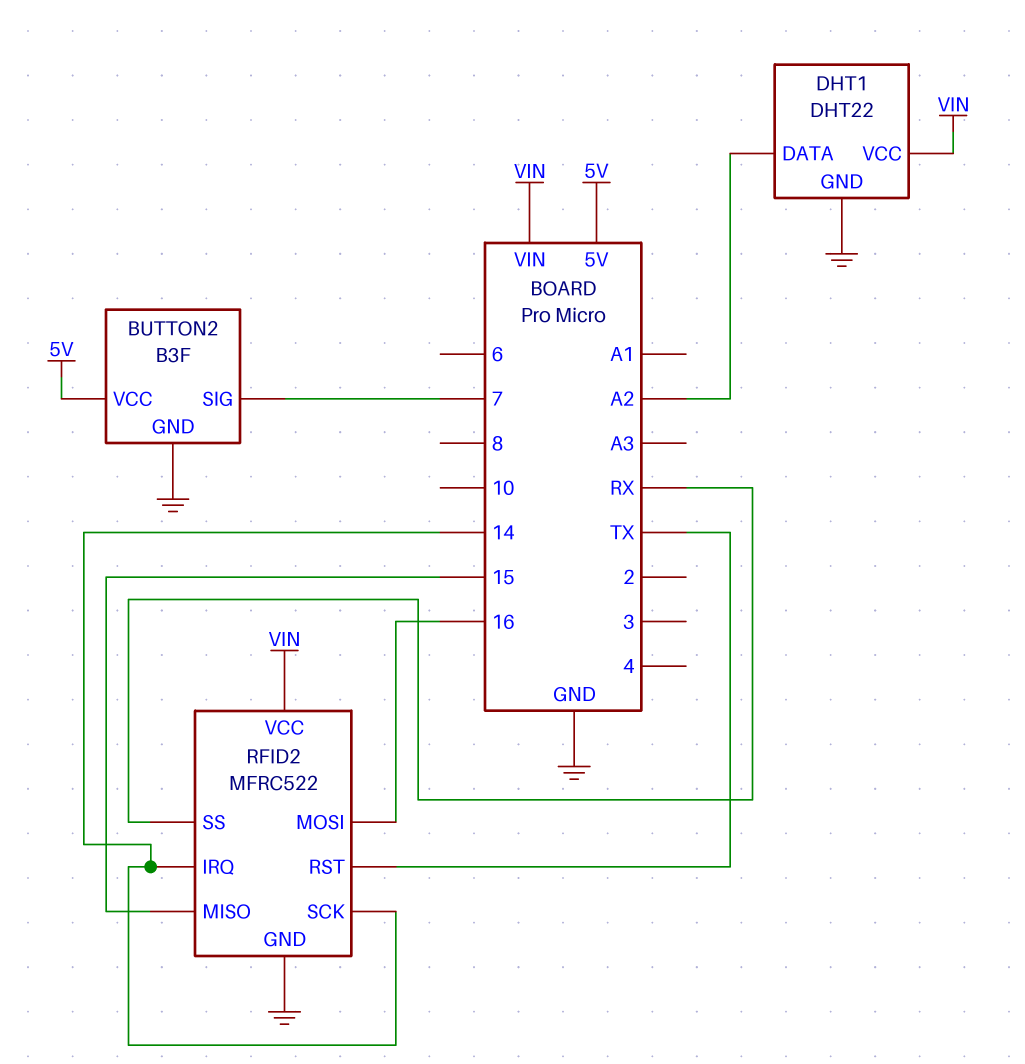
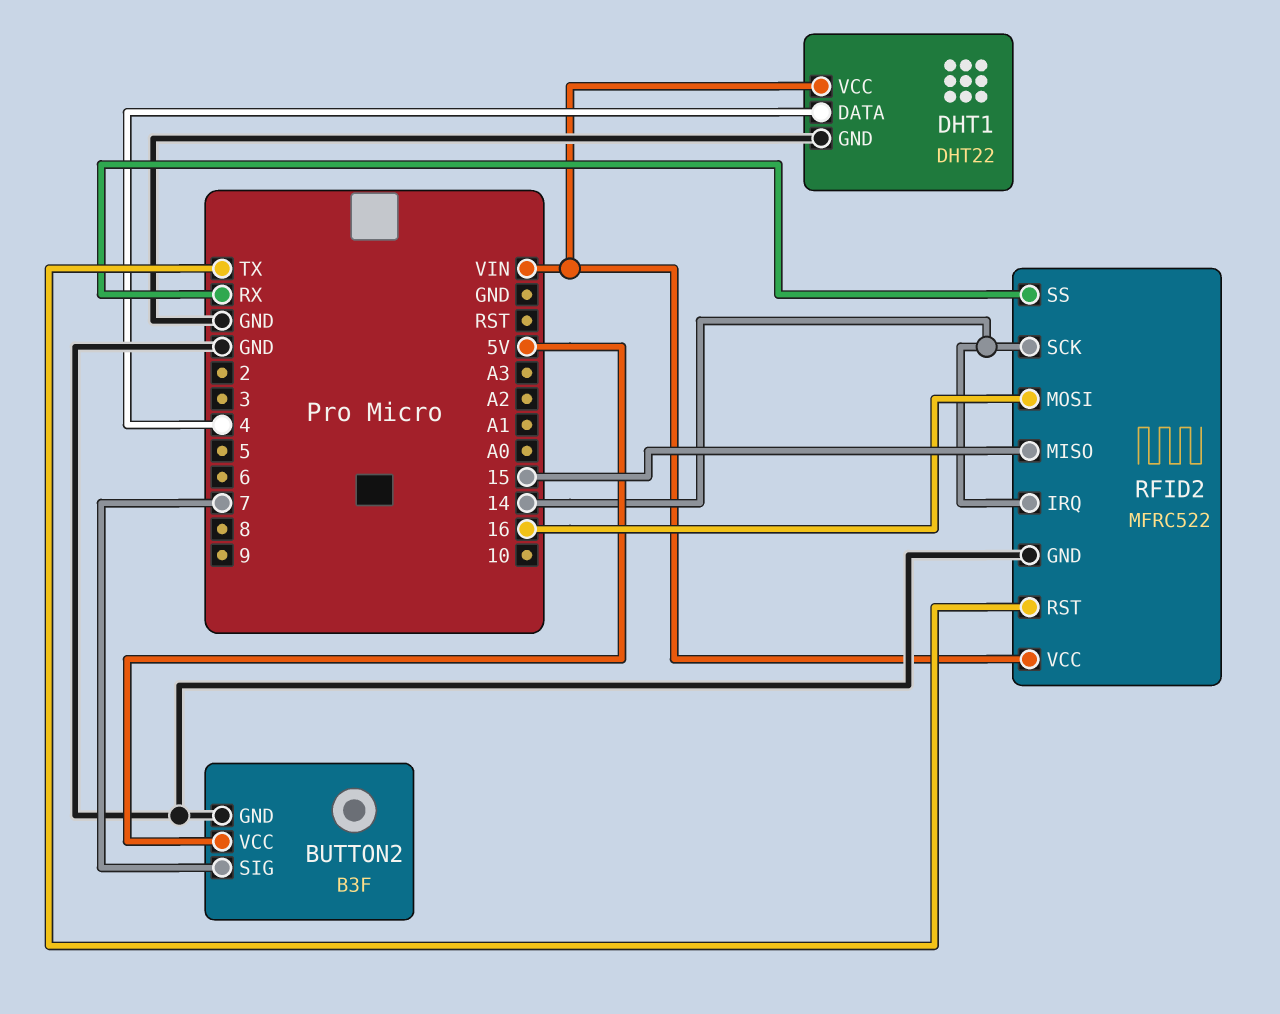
DHT1 pin DATA: A2 -> 4

